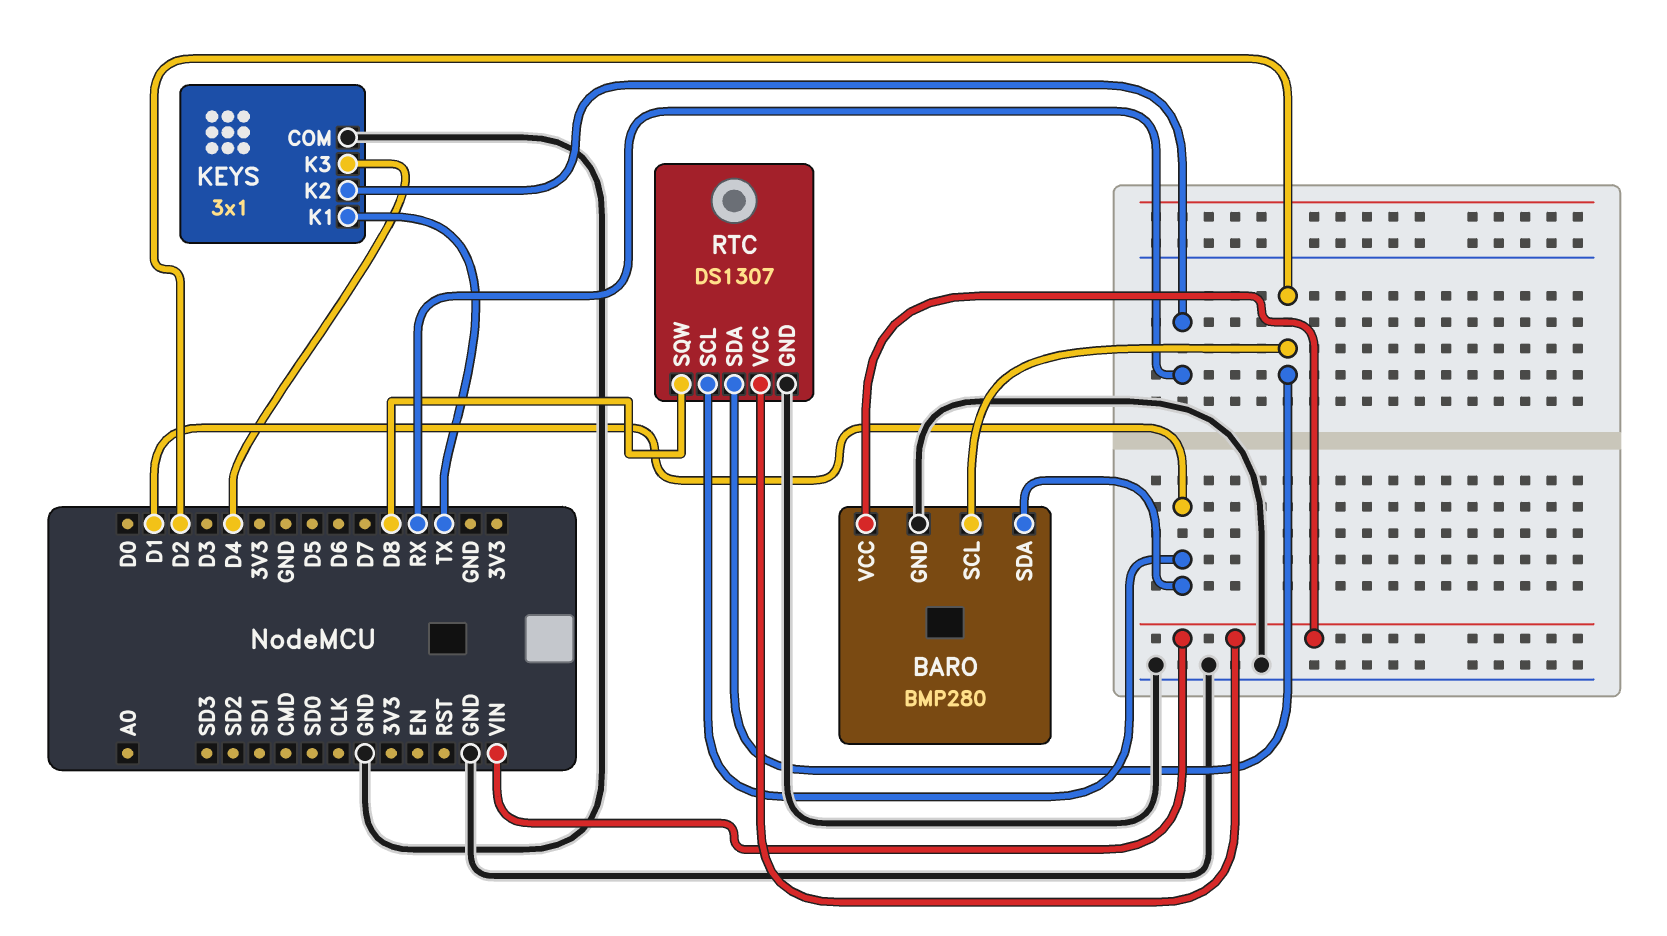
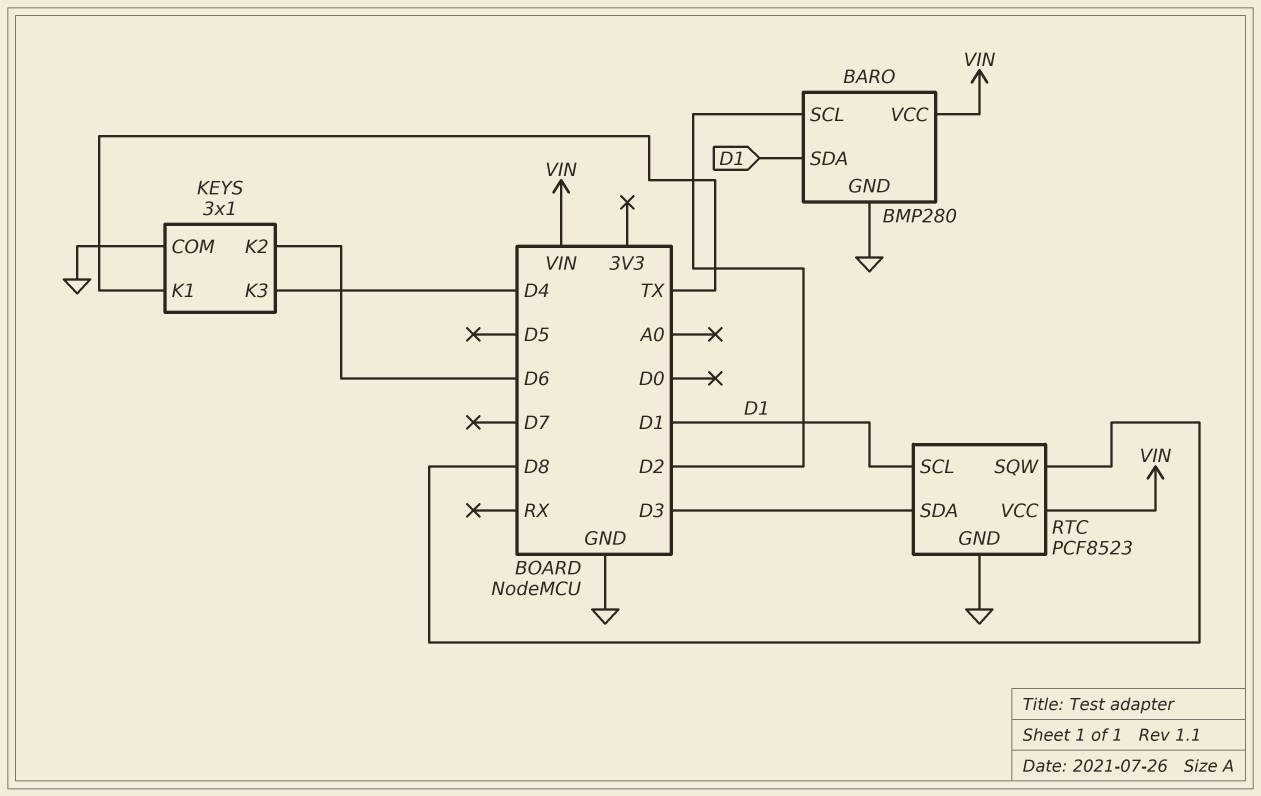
KEYS pin K2: RX -> D6
RTC: DS1307 -> PCF8523
RTC pin SDA: D2 -> D3

